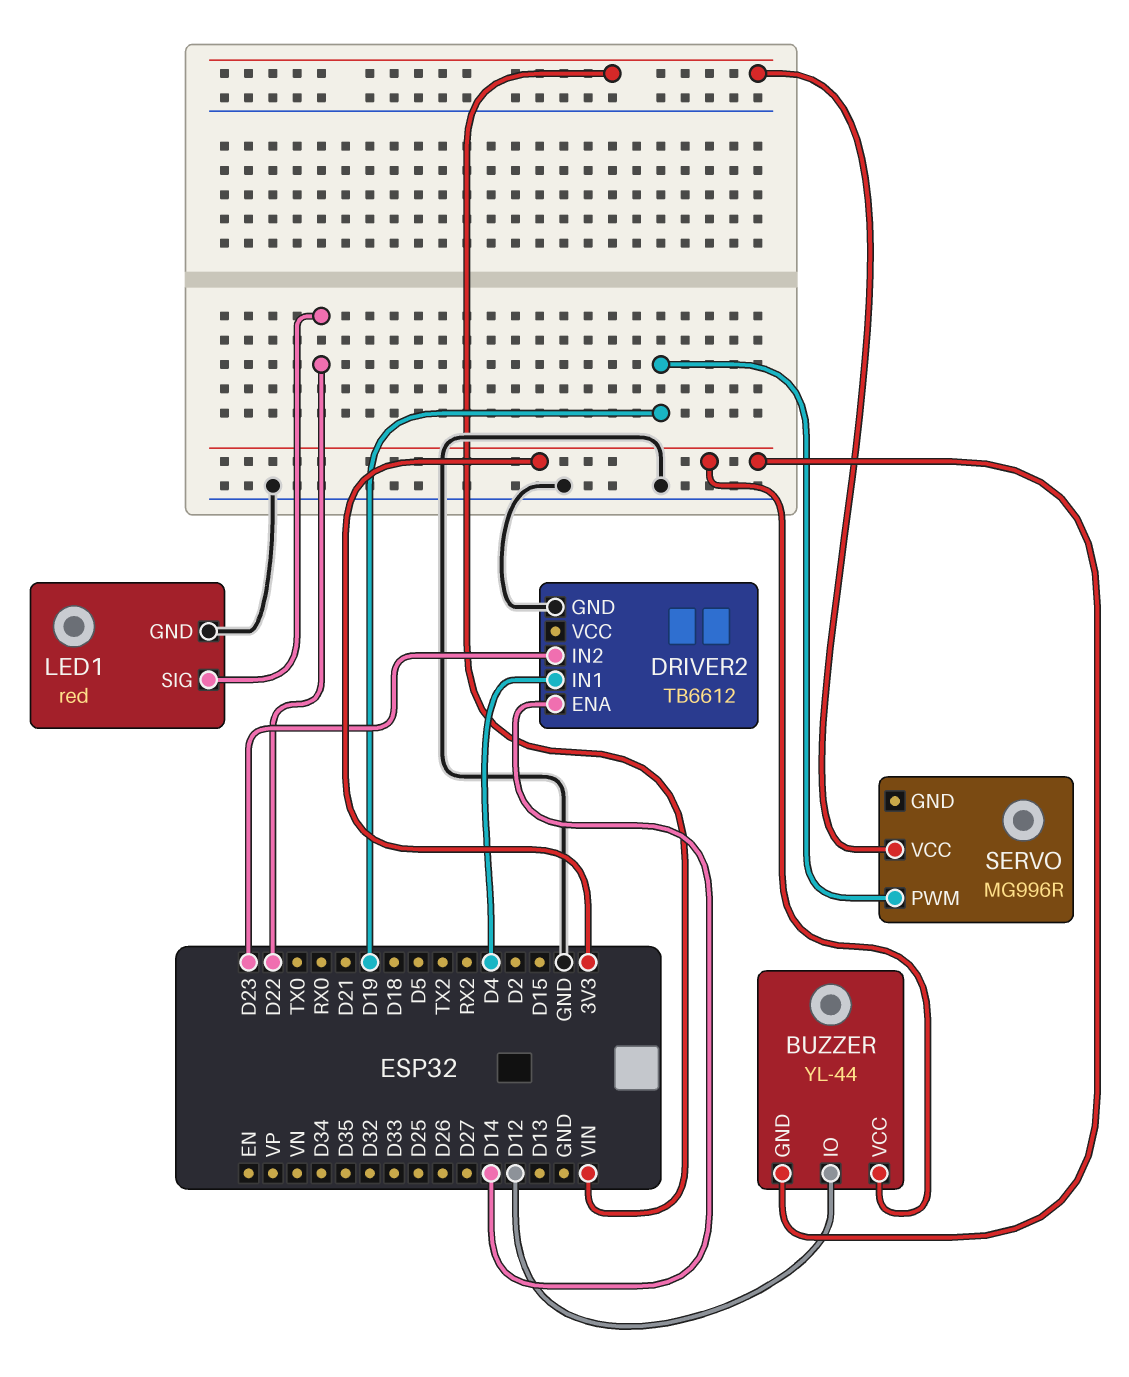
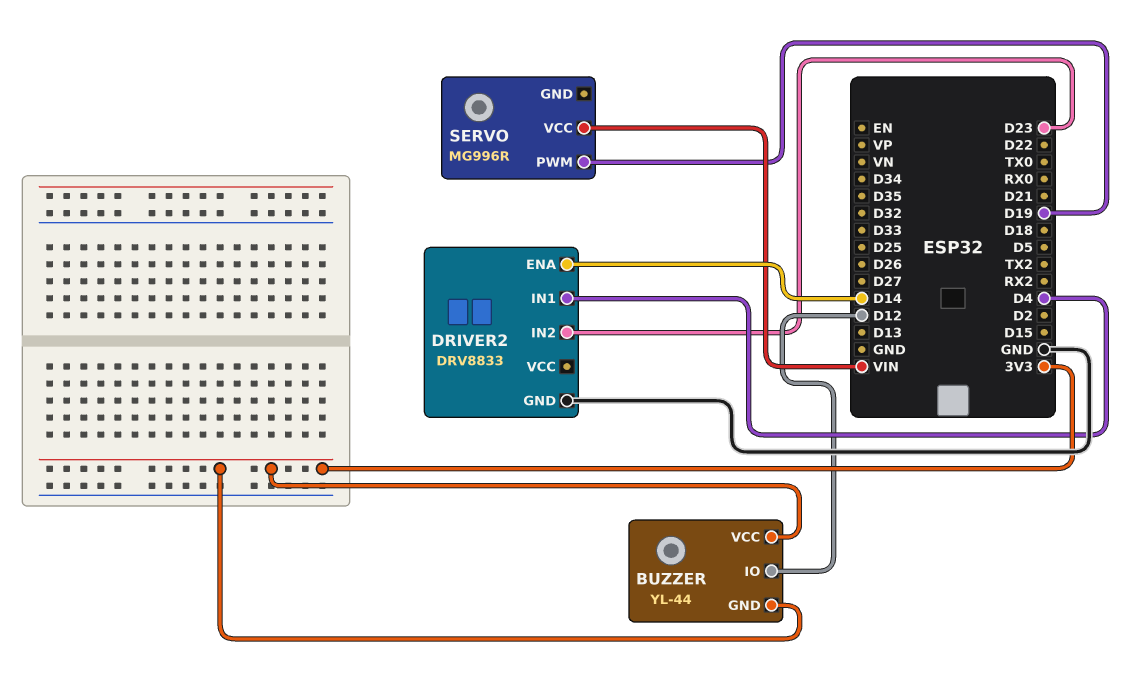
DRIVER2: TB6612 -> DRV8833
LED1: red -> none
LED1 pin GND: GND -> none
LED1 pin SIG: D22 -> none

